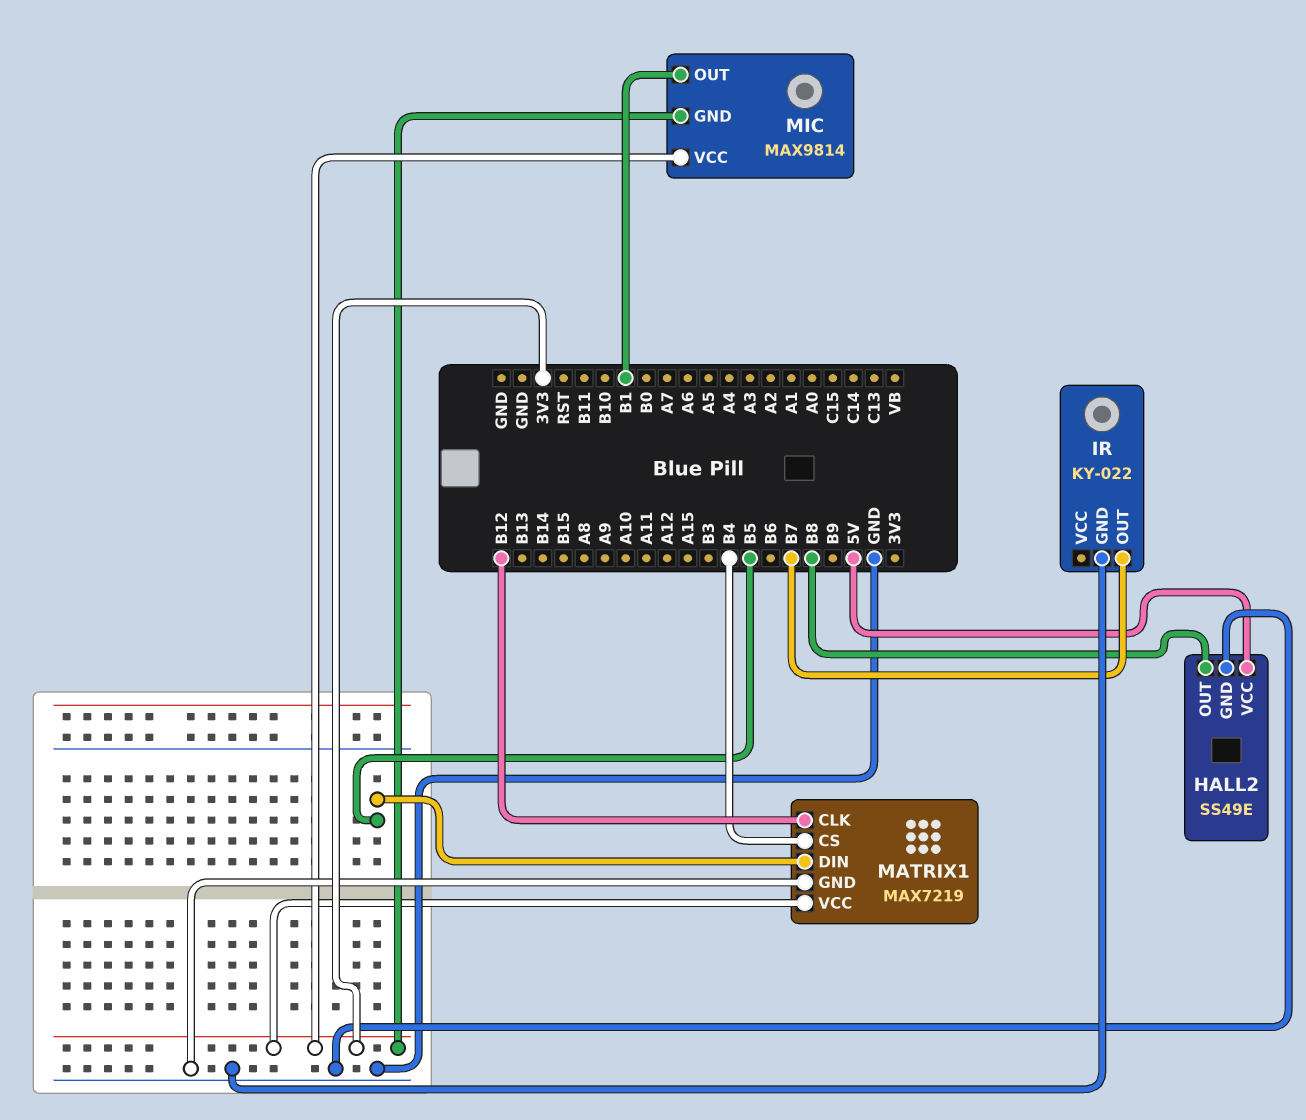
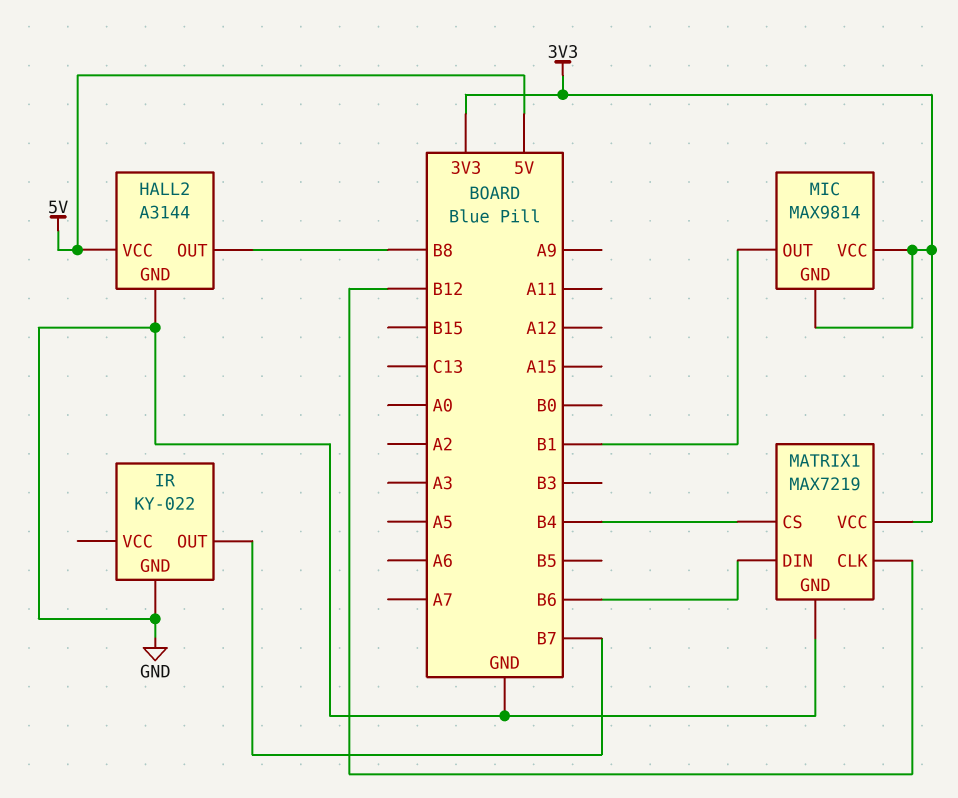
HALL2: SS49E -> A3144
MATRIX1 pin DIN: B5 -> B6

